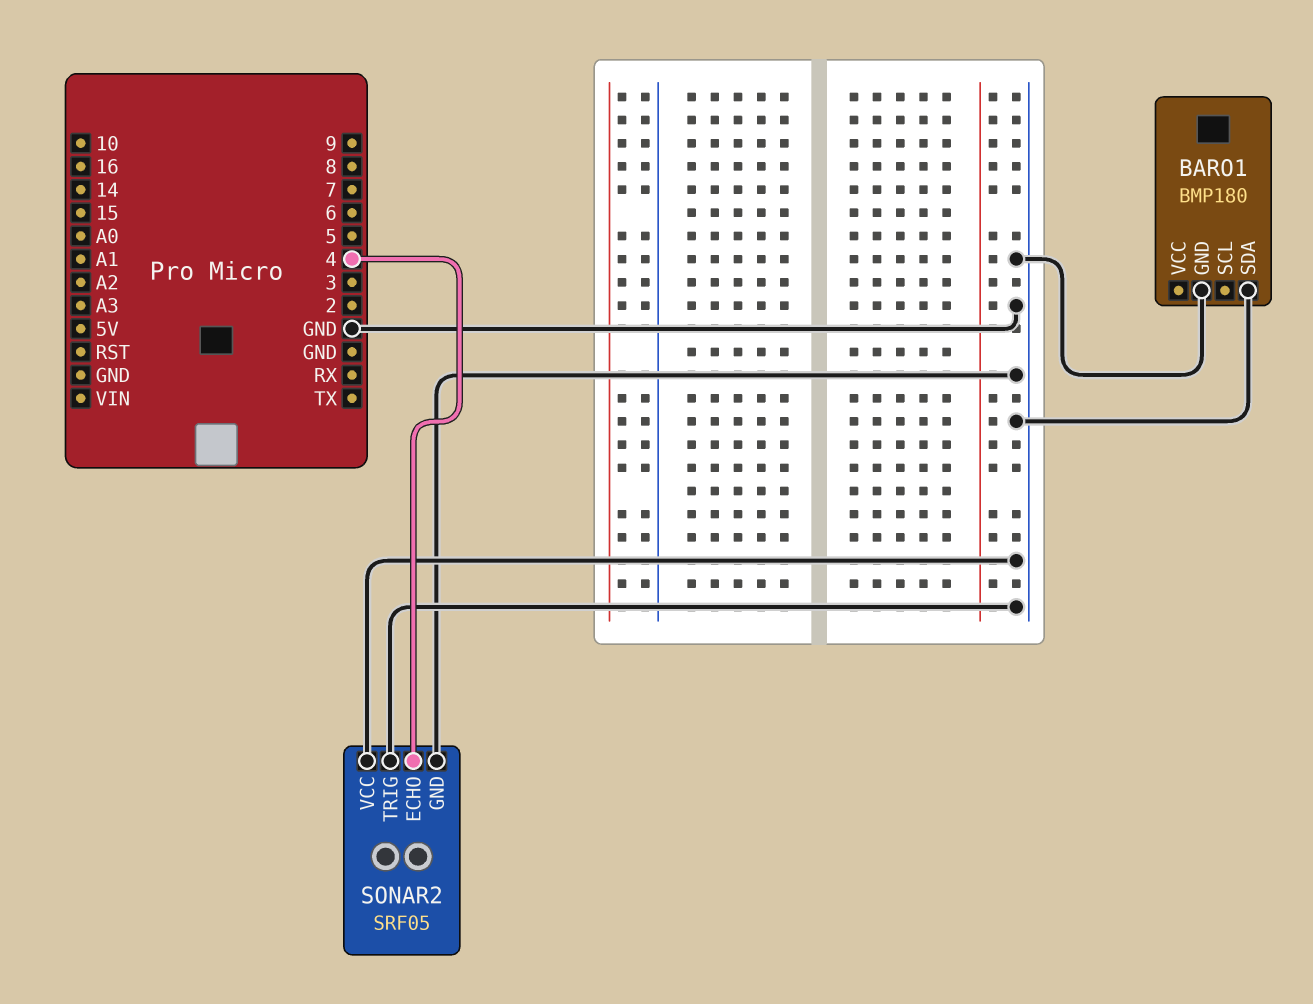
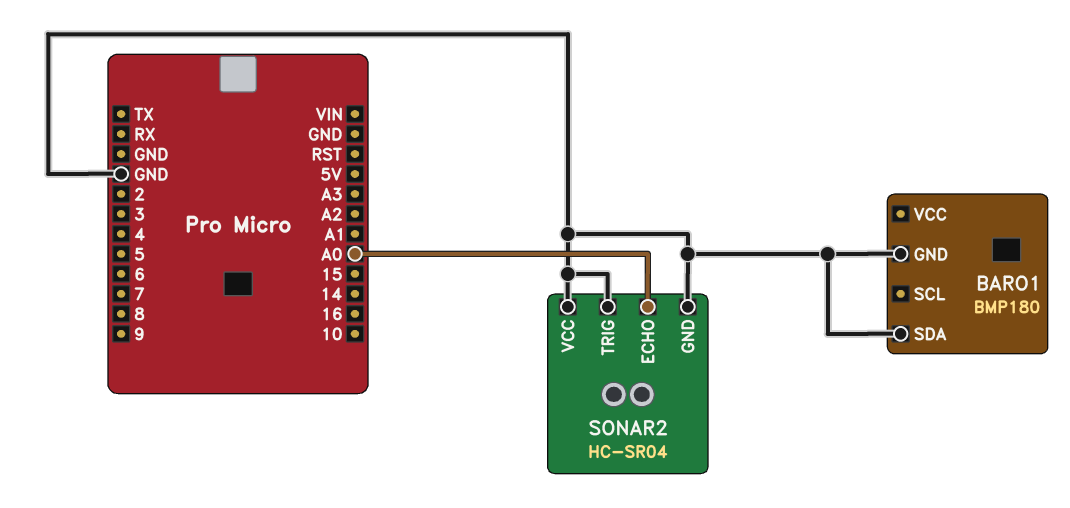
SONAR2: SRF05 -> HC-SR04
SONAR2 pin ECHO: 4 -> A0

